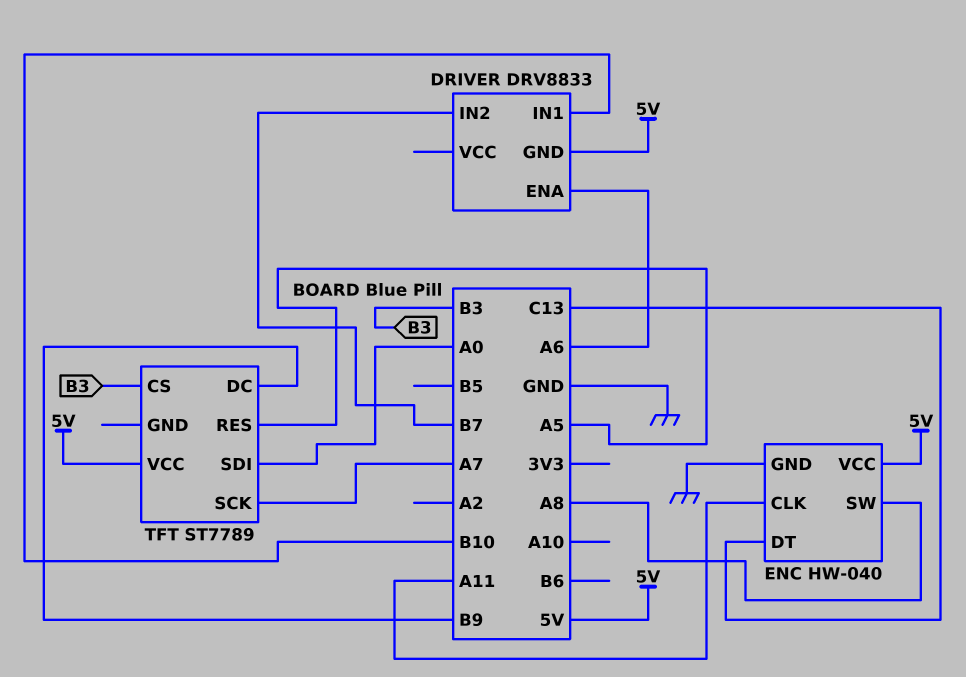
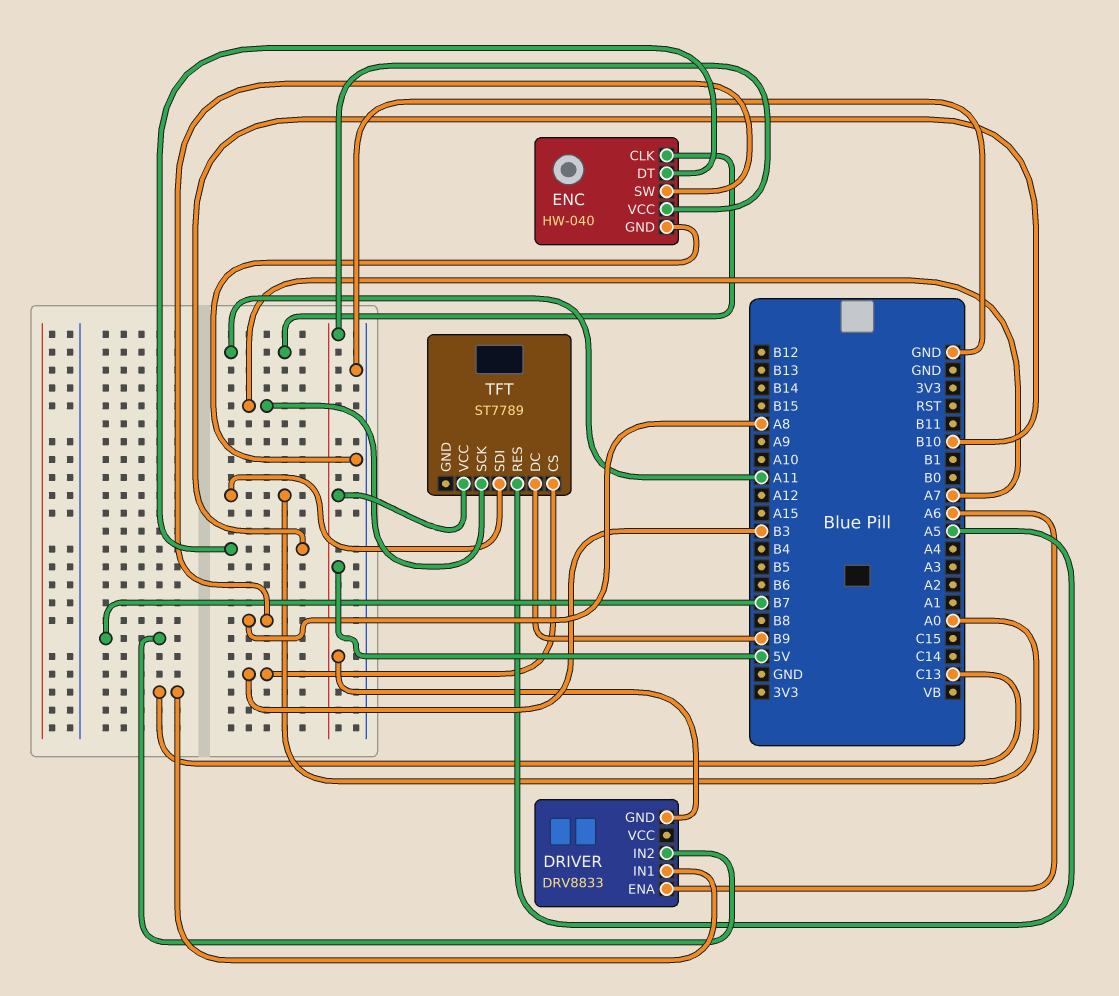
DRIVER pin IN1: B10 -> C13
ENC pin DT: C13 -> B10

